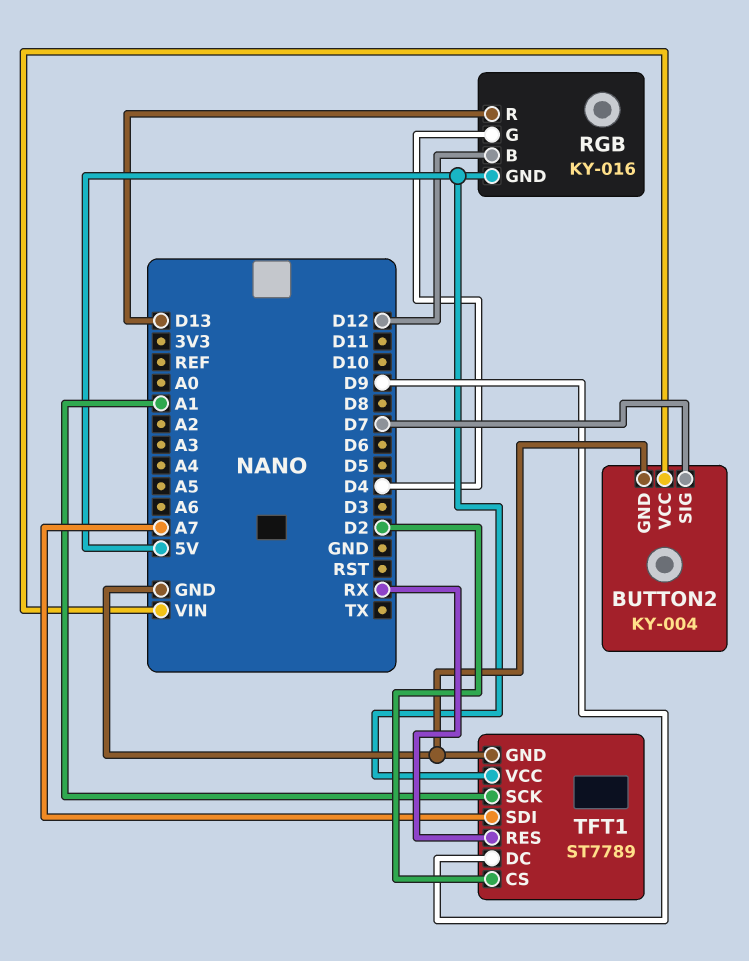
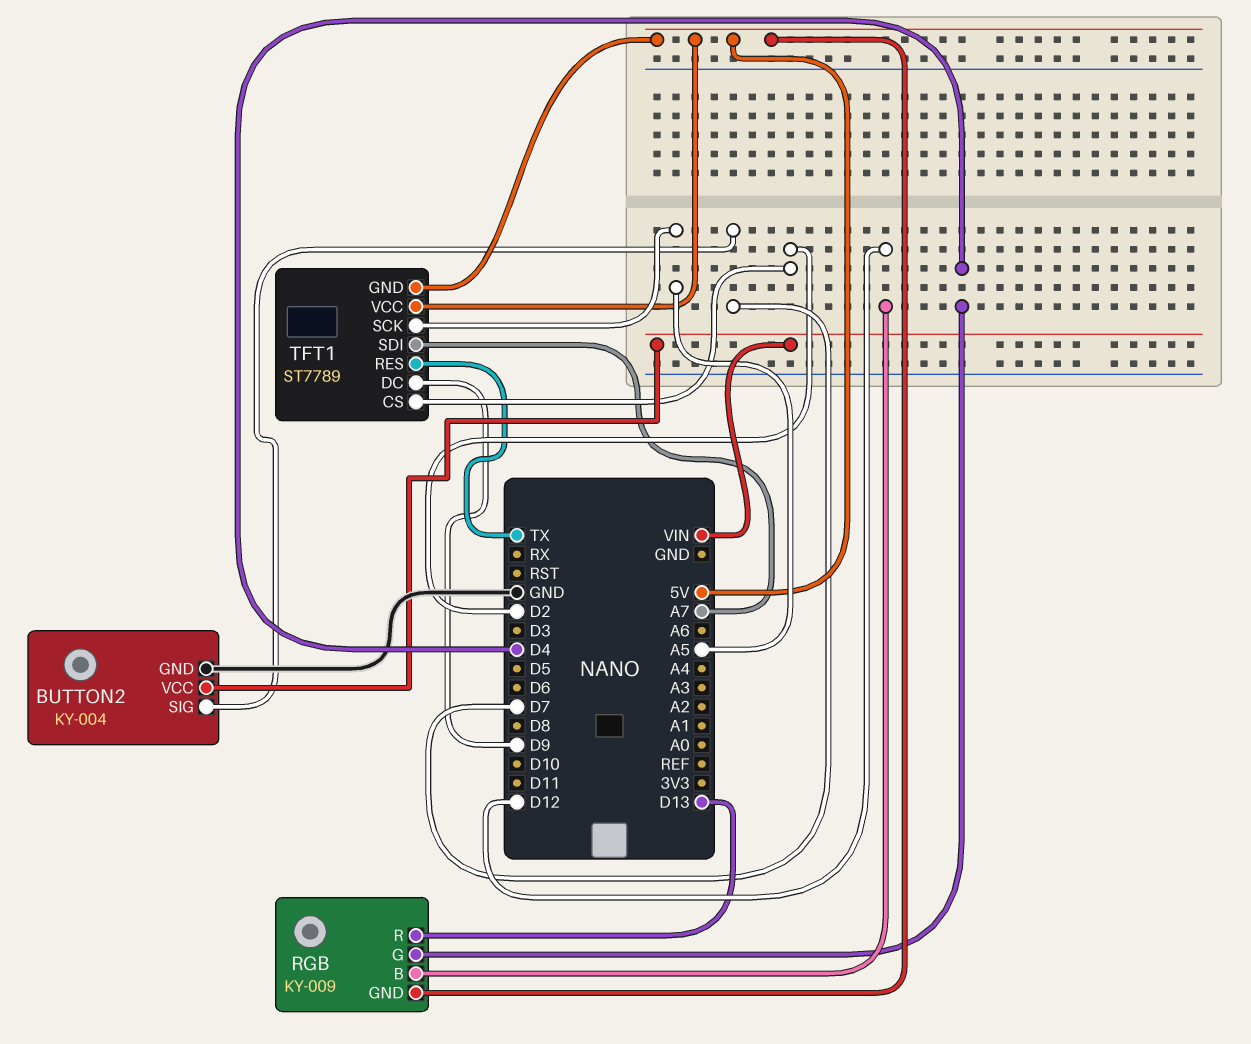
RGB: KY-016 -> KY-009
TFT1 pin GND: GND -> 5V
TFT1 pin RES: RX -> TX
TFT1 pin SCK: A1 -> A5

